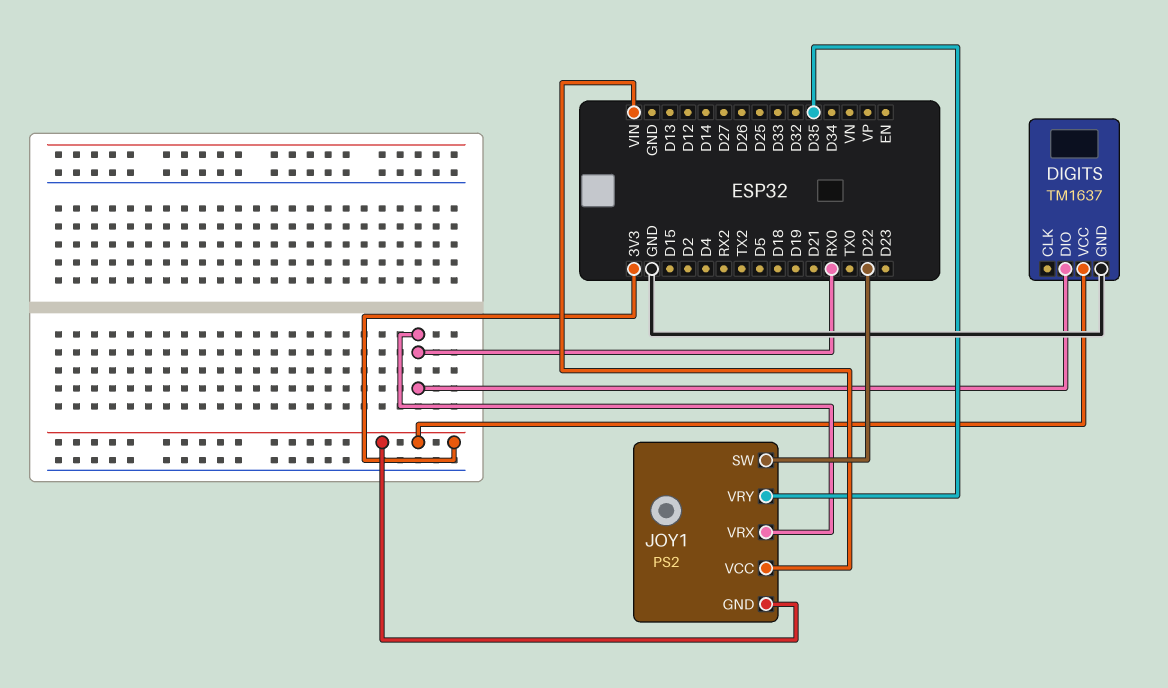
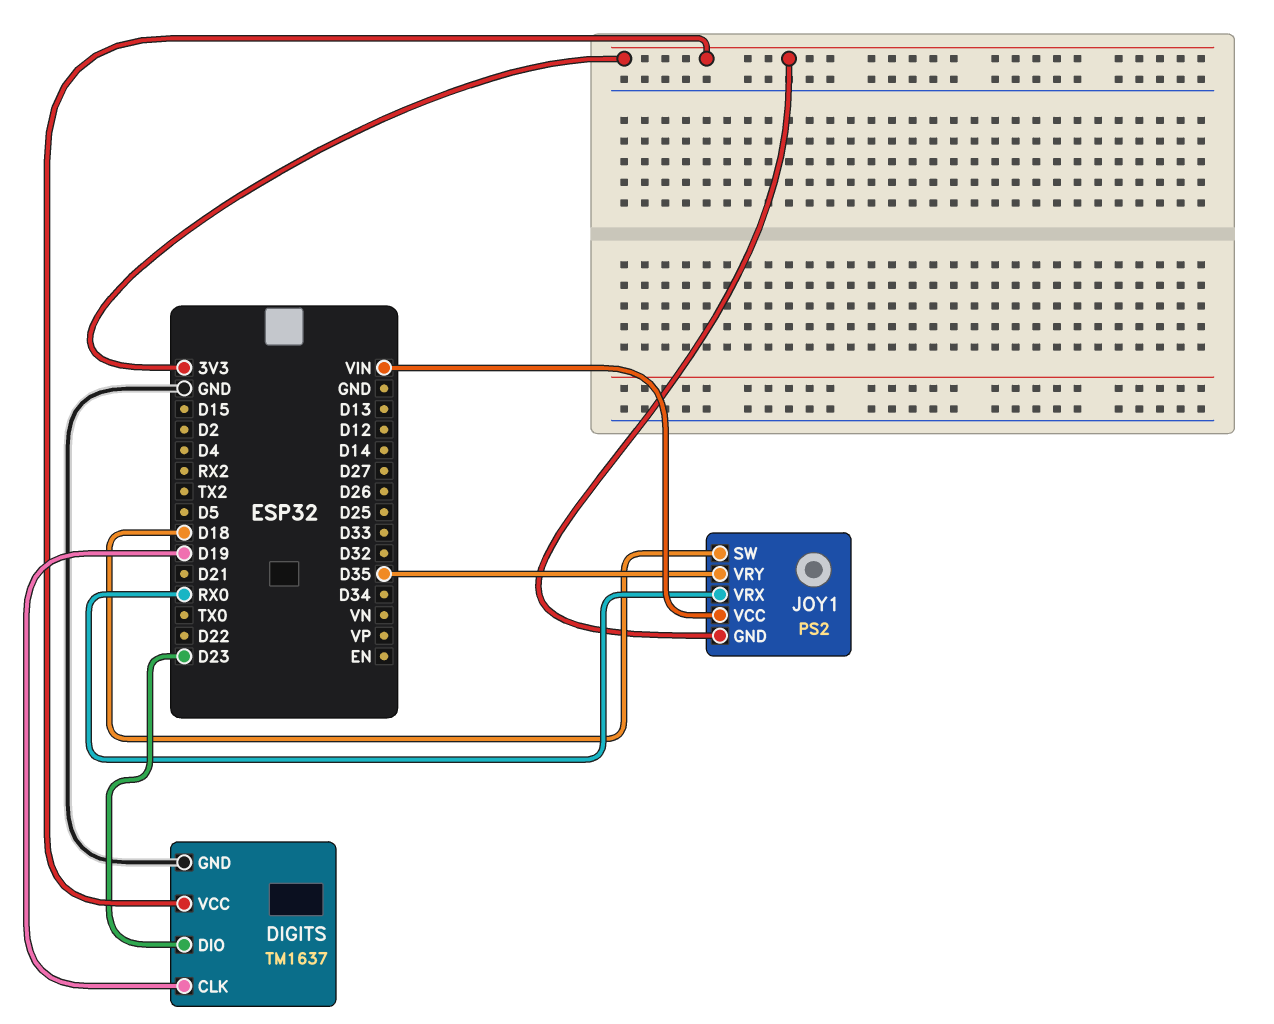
DIGITS pin CLK: none -> D19
DIGITS pin DIO: RX0 -> D23
JOY1 pin SW: D22 -> D18

